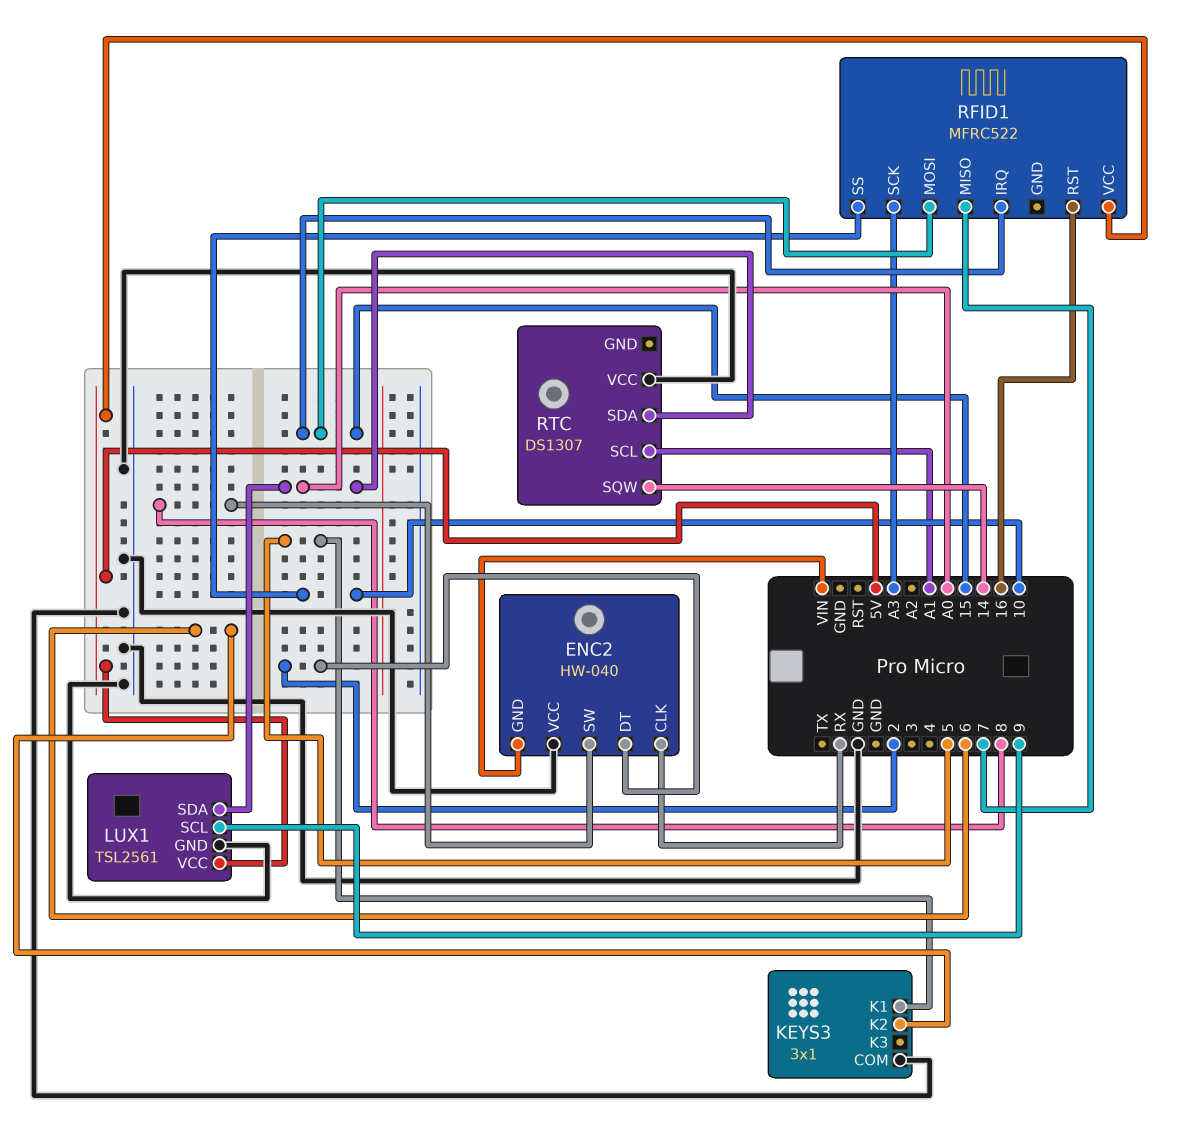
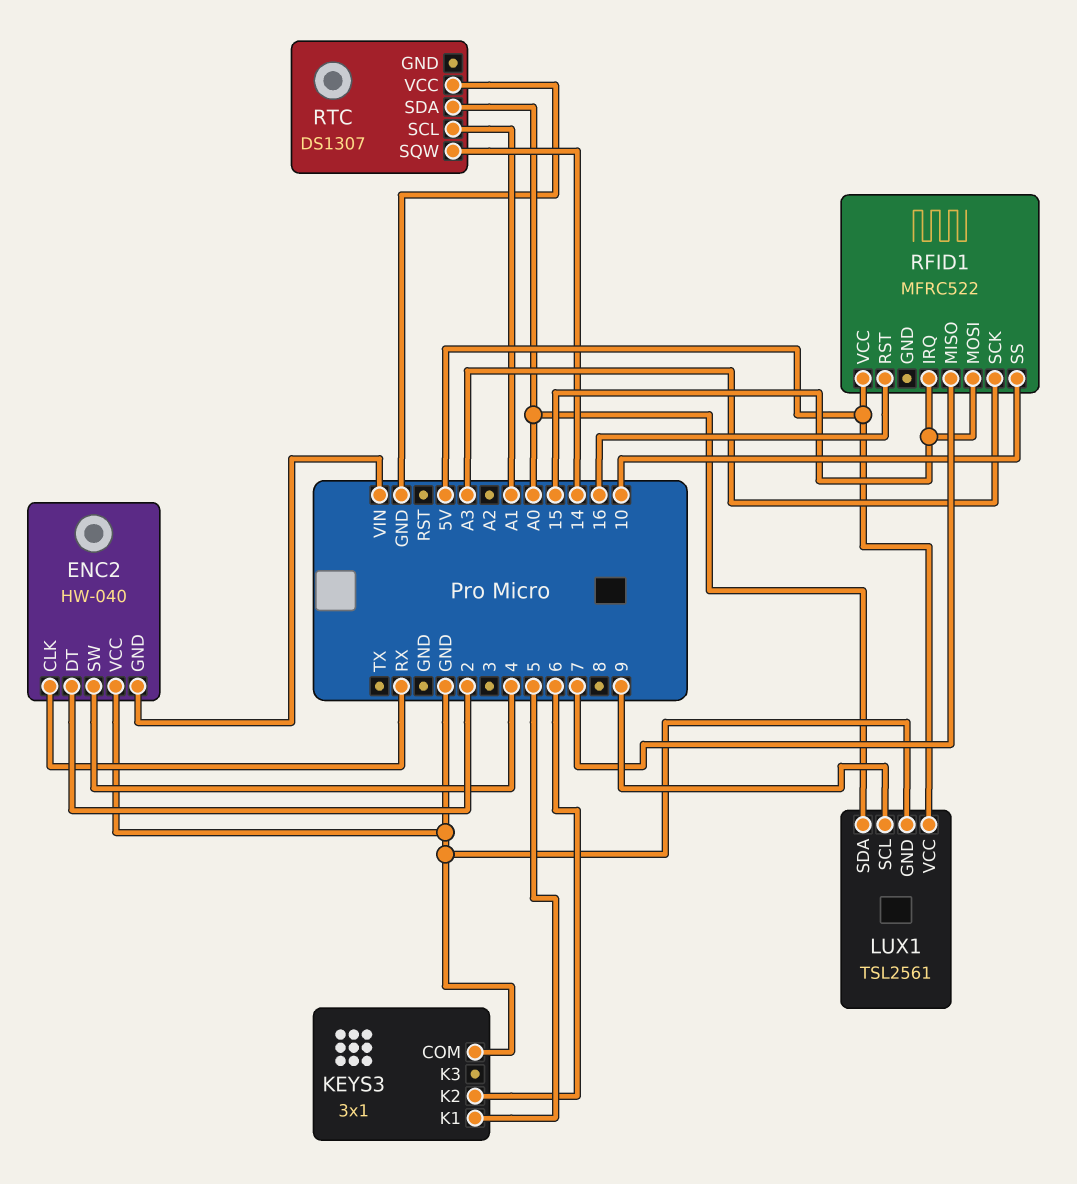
ENC2 pin SW: 8 -> 4

